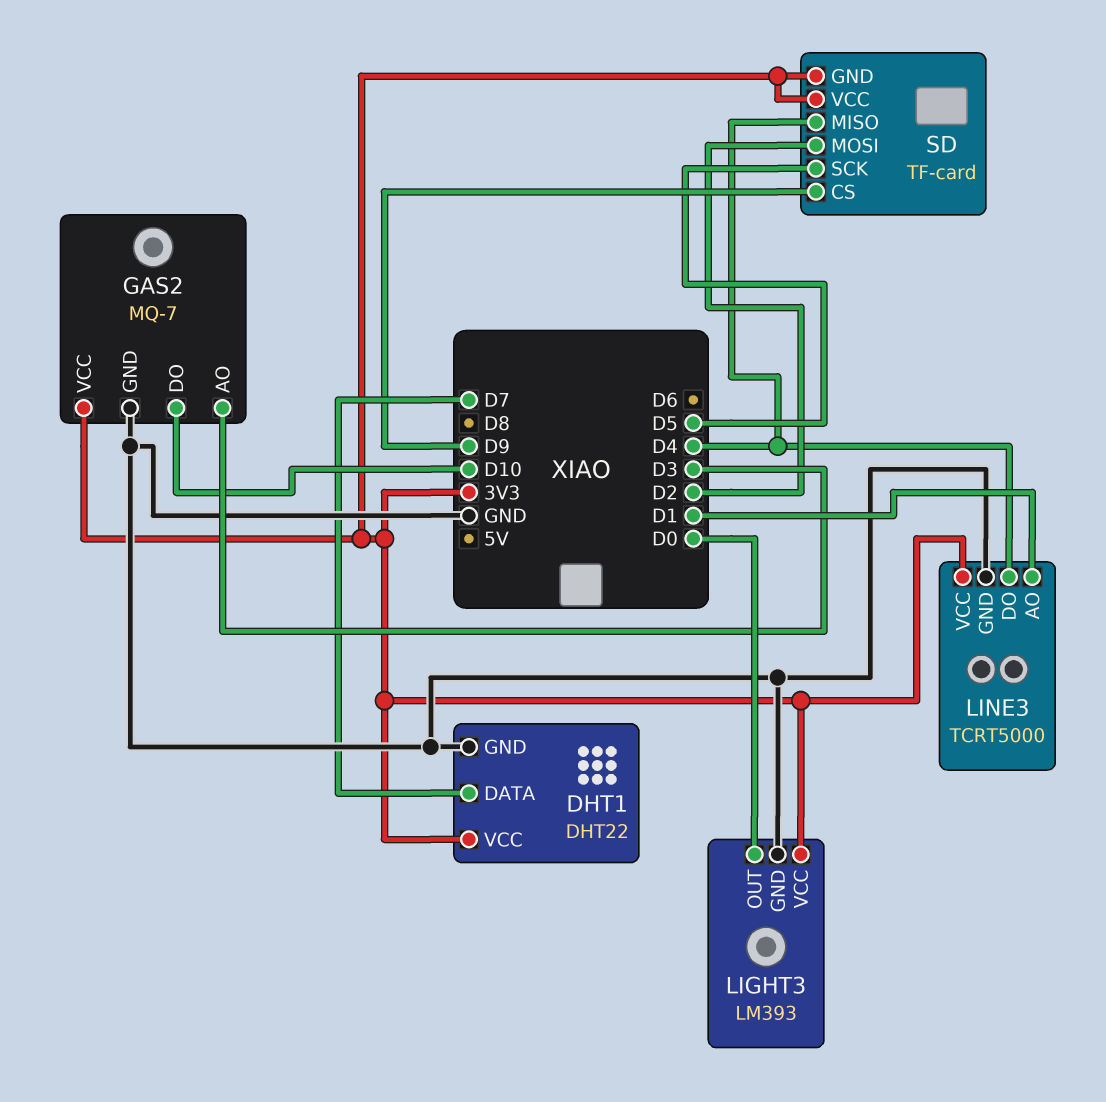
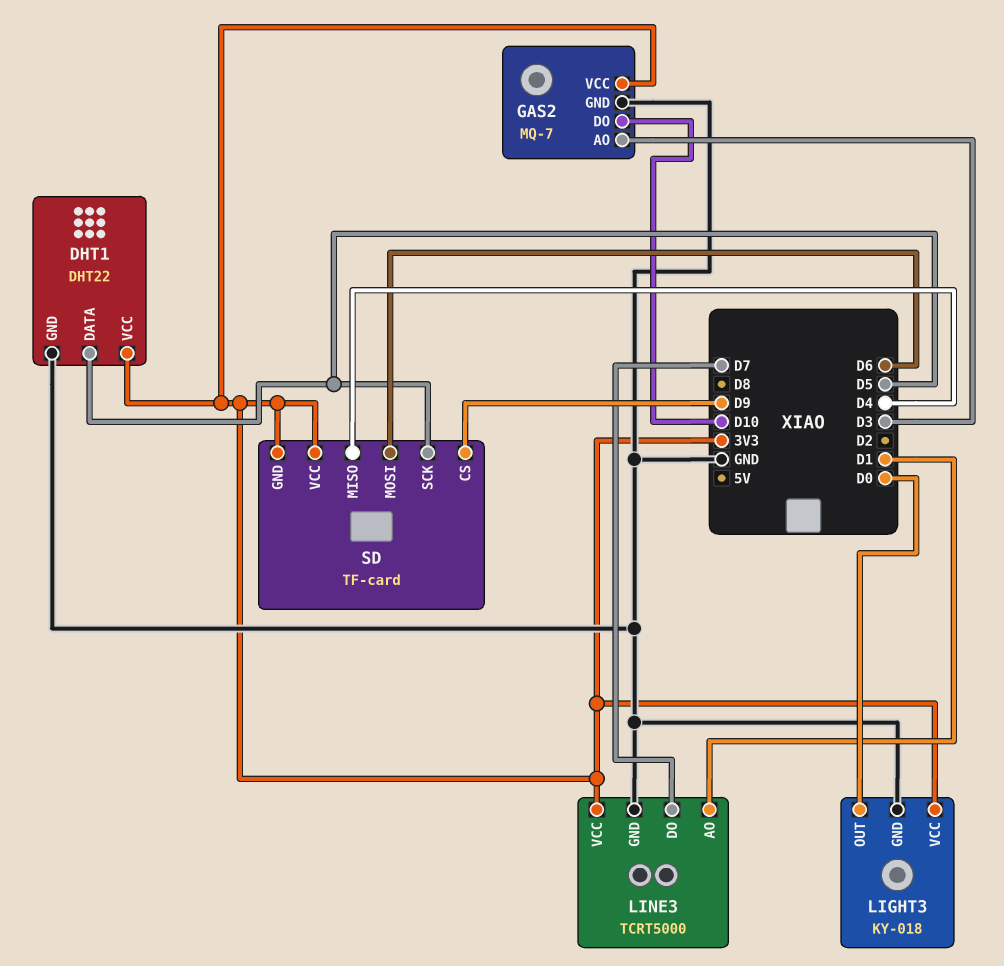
DHT1 pin DATA: D7 -> D5
LIGHT3: LM393 -> KY-018
LINE3 pin DO: D4 -> D7
SD pin MOSI: D2 -> D6

